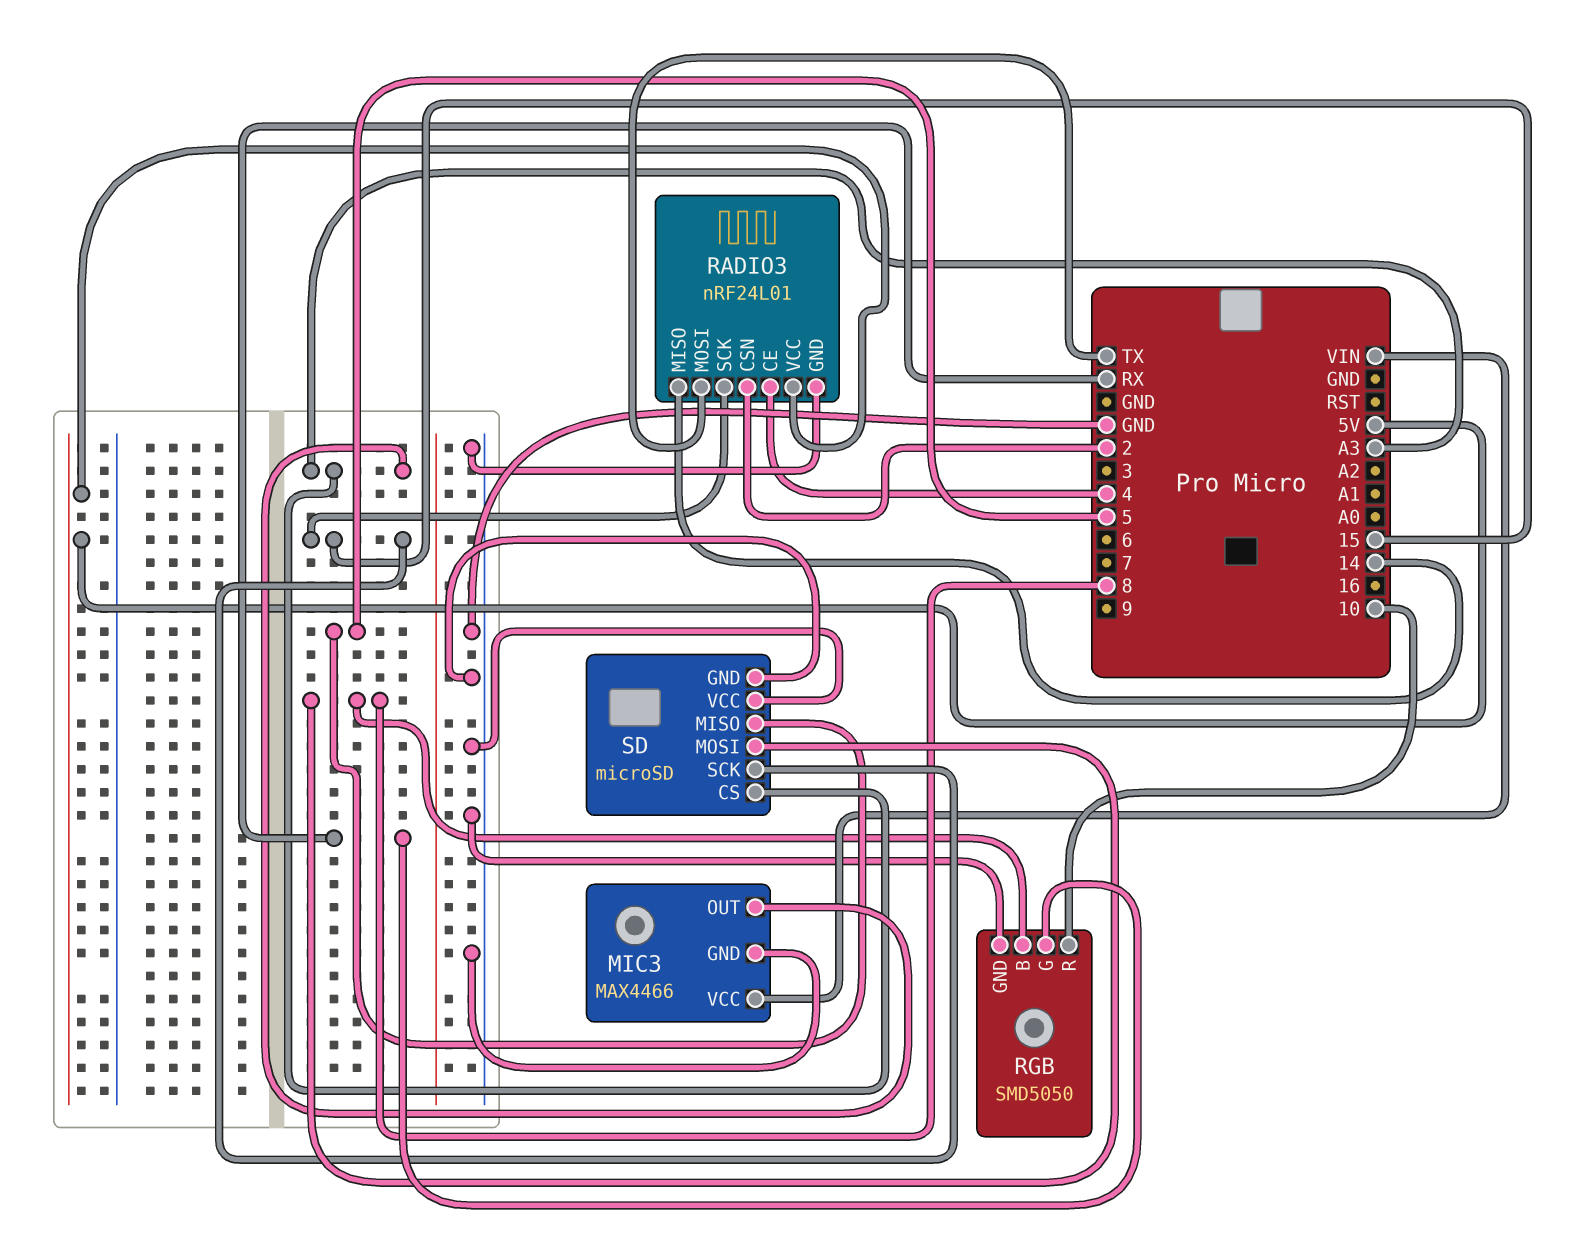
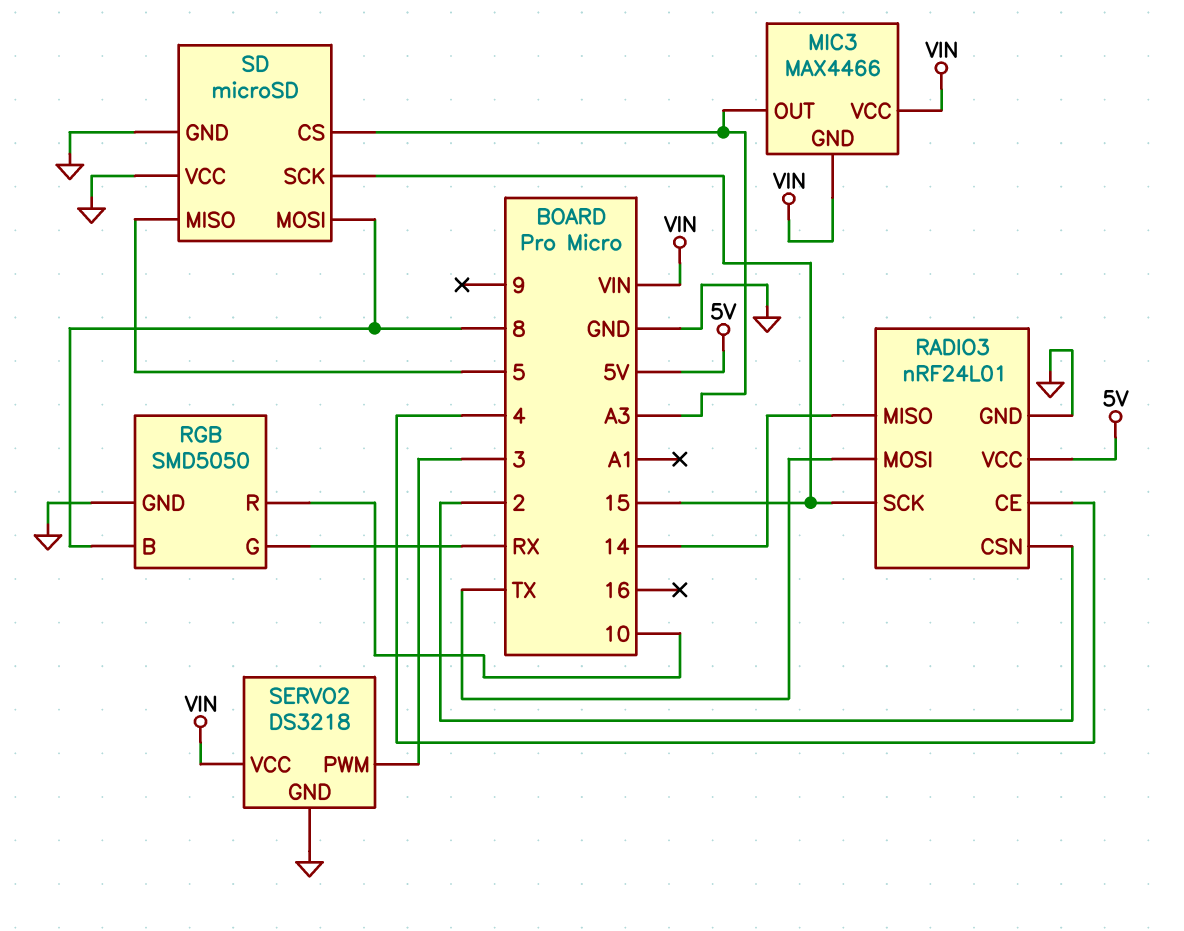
MIC3 pin GND: GND -> VIN
SERVO2: none -> DS3218
SERVO2 pin GND: none -> GND
SERVO2 pin PWM: none -> 3
SERVO2 pin VCC: none -> VIN

